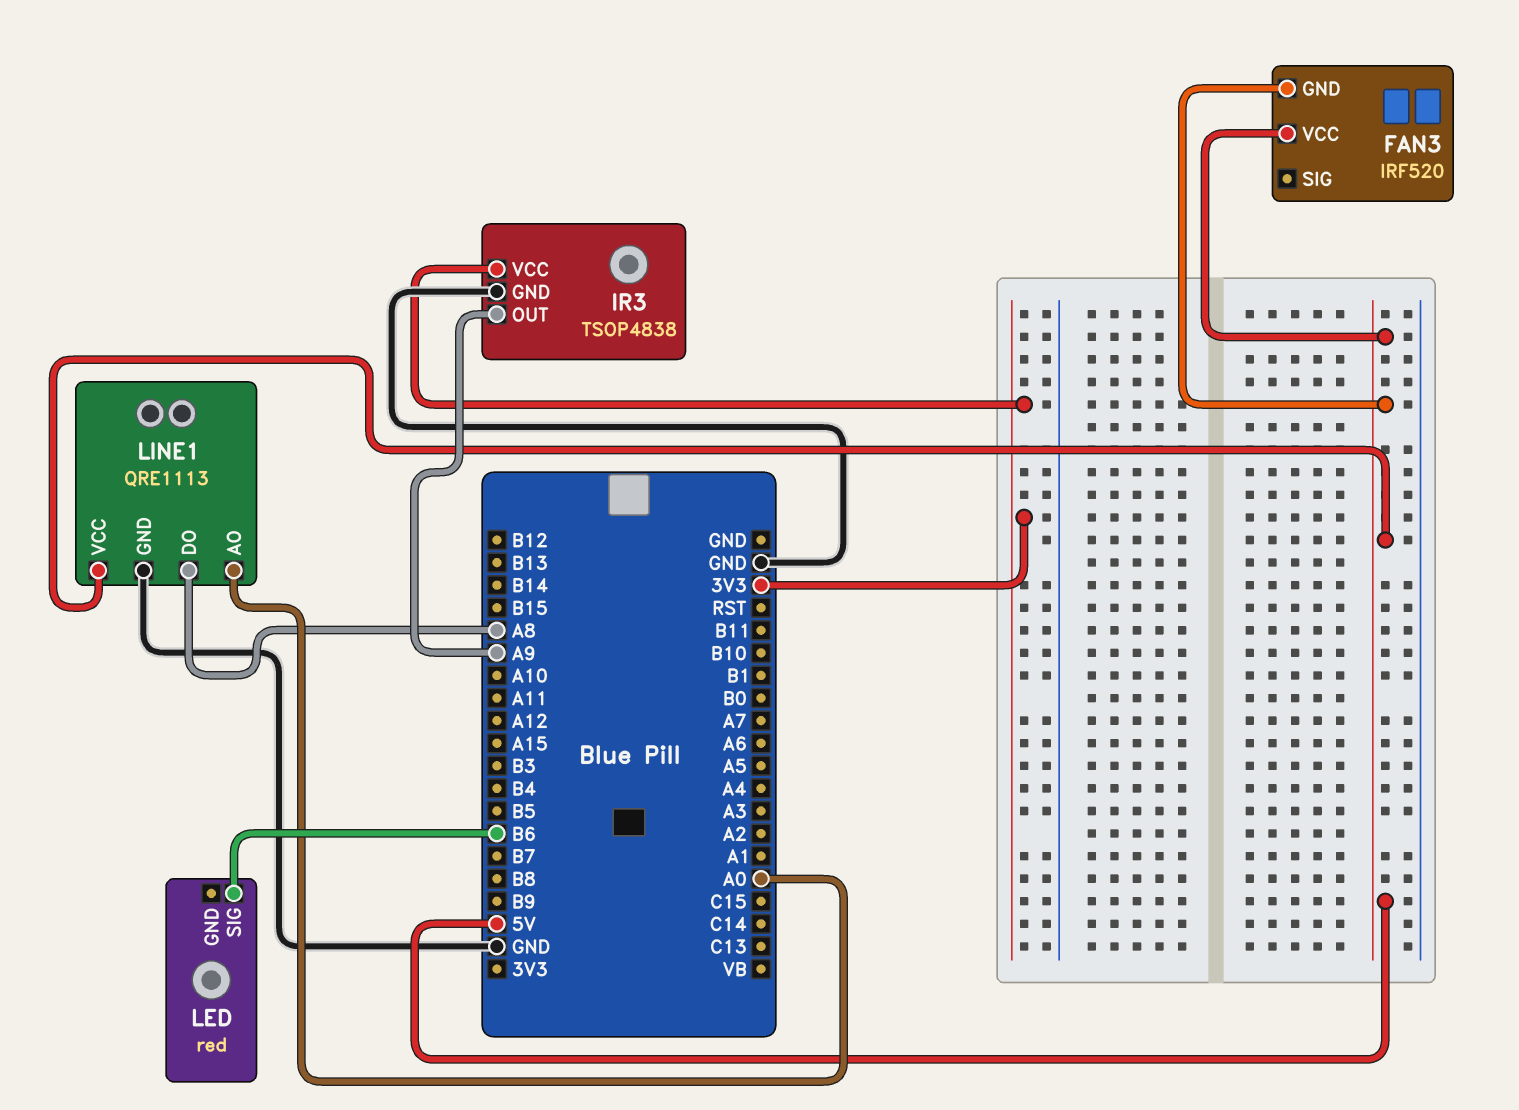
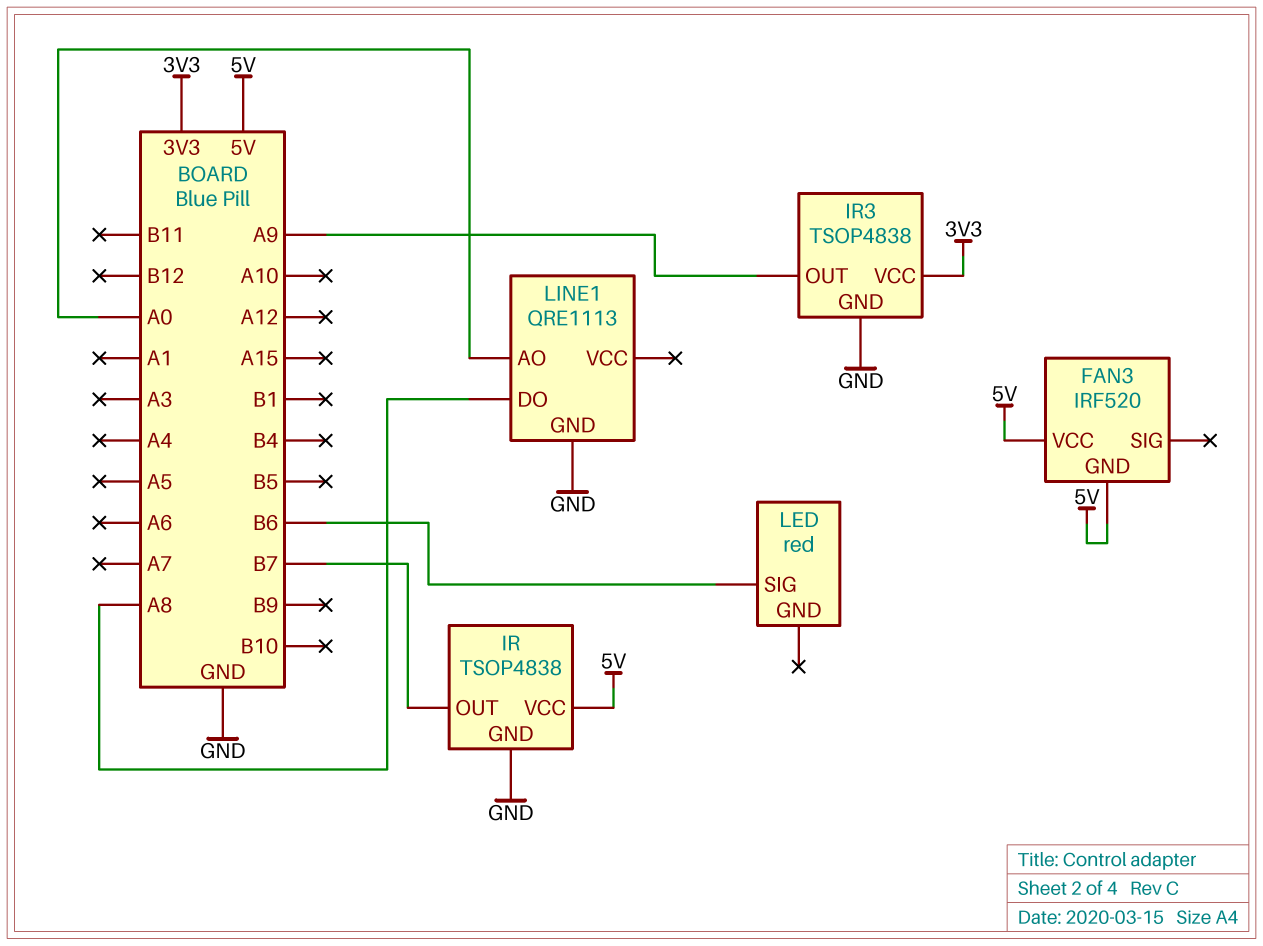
IR: none -> TSOP4838
IR pin GND: none -> GND
IR pin OUT: none -> B7
IR pin VCC: none -> 5V
LINE1 pin VCC: 5V -> none

